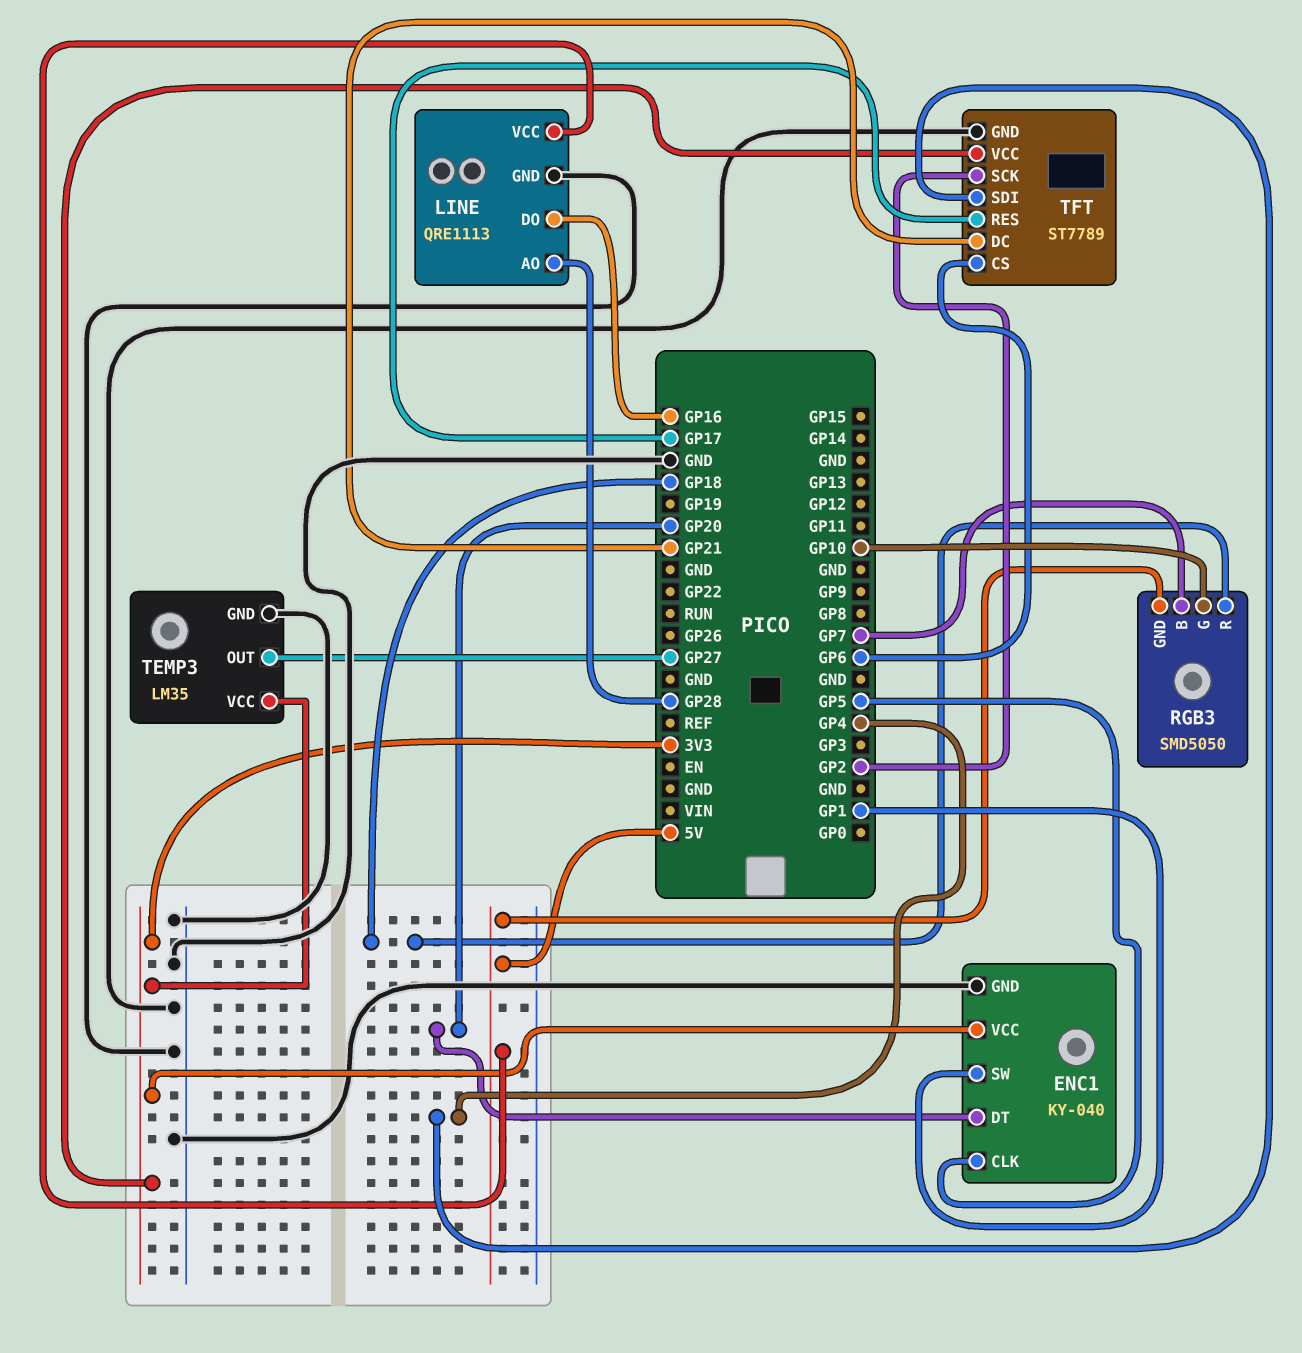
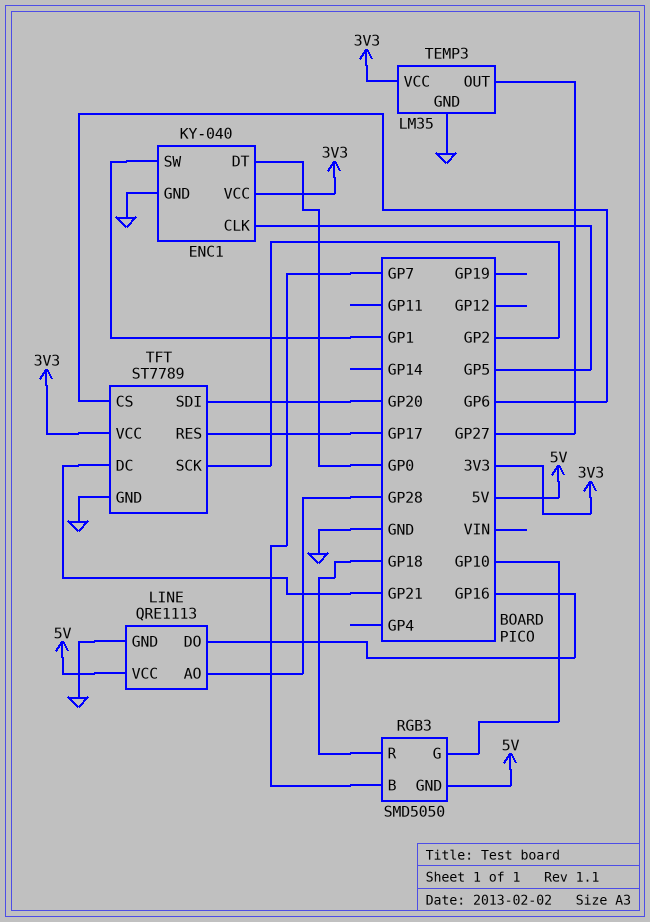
ENC1 pin DT: GP20 -> GP0
TFT pin SDI: GP4 -> GP20

